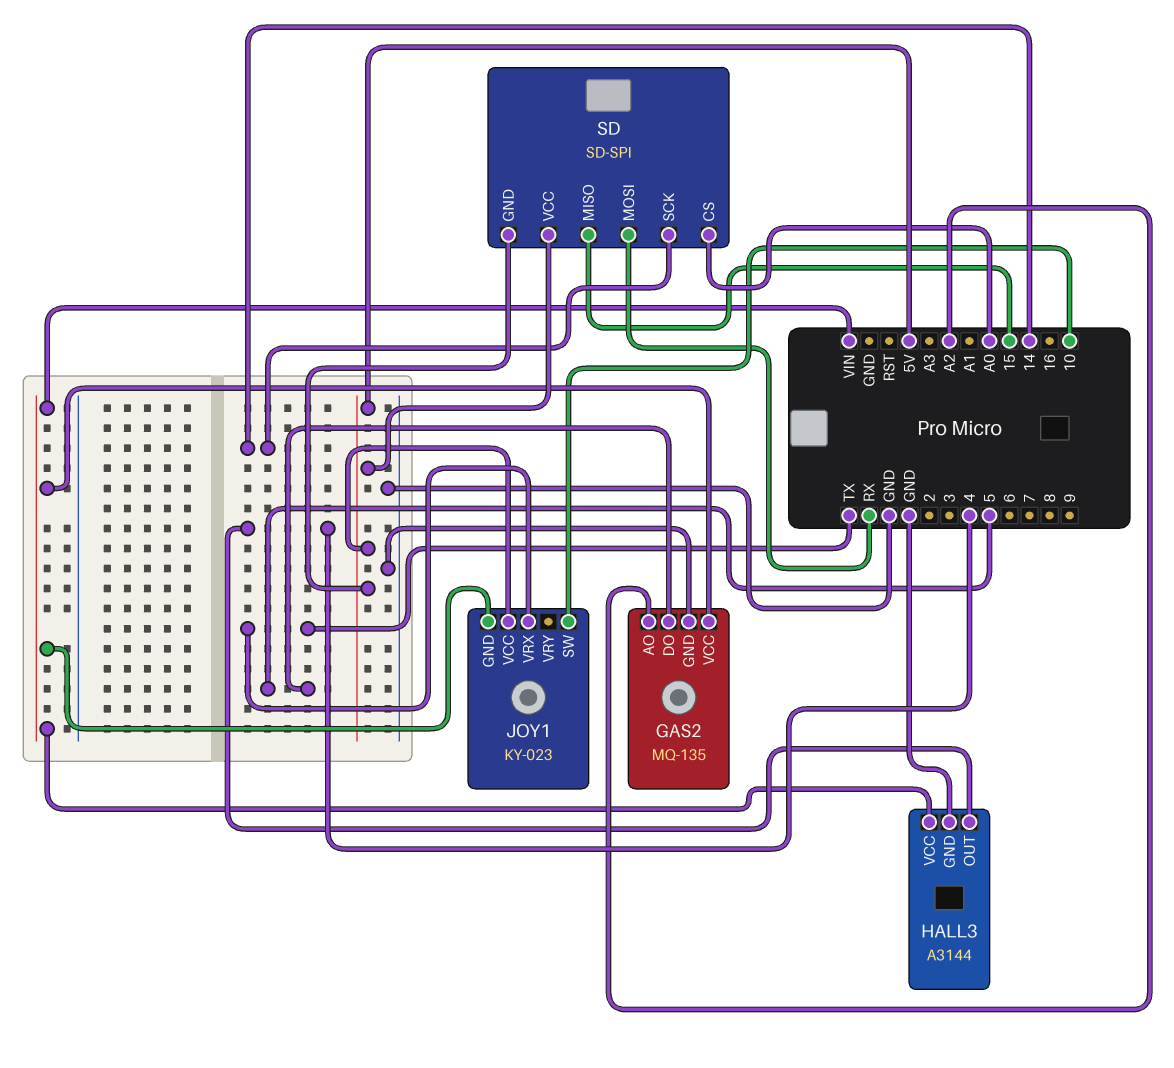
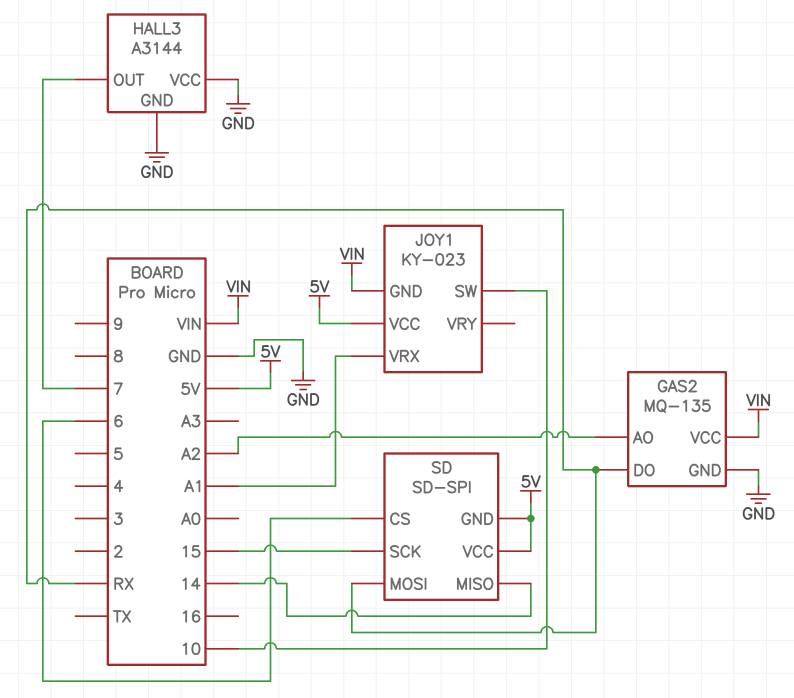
GAS2 pin DO: 5 -> RX
HALL3 pin OUT: 4 -> 7
HALL3 pin VCC: VIN -> GND
JOY1 pin VRX: TX -> A1
SD pin CS: A0 -> 6
SD pin MISO: 15 -> 14
SD pin SCK: 14 -> 15

